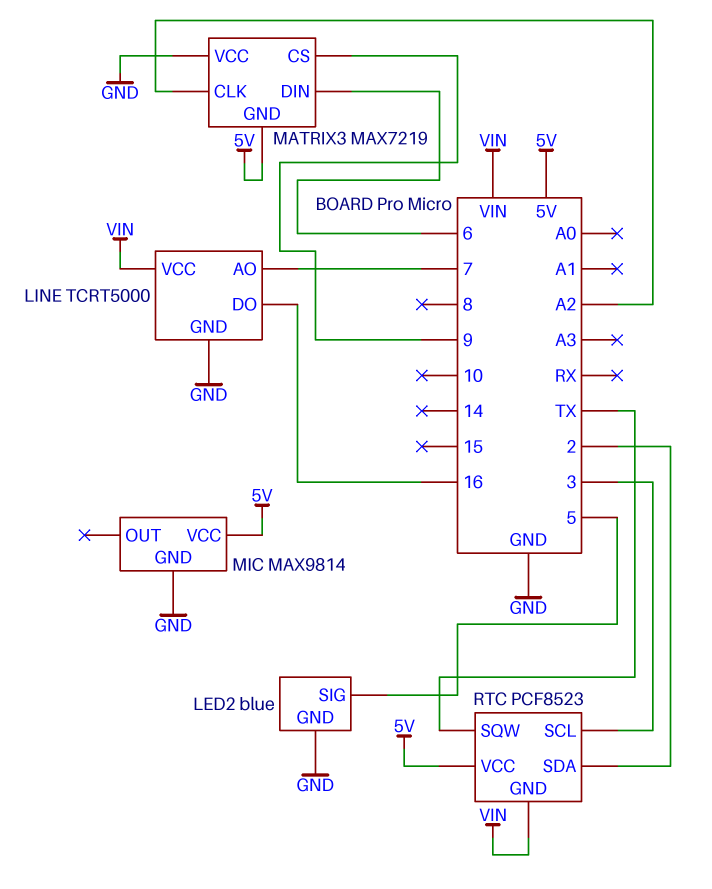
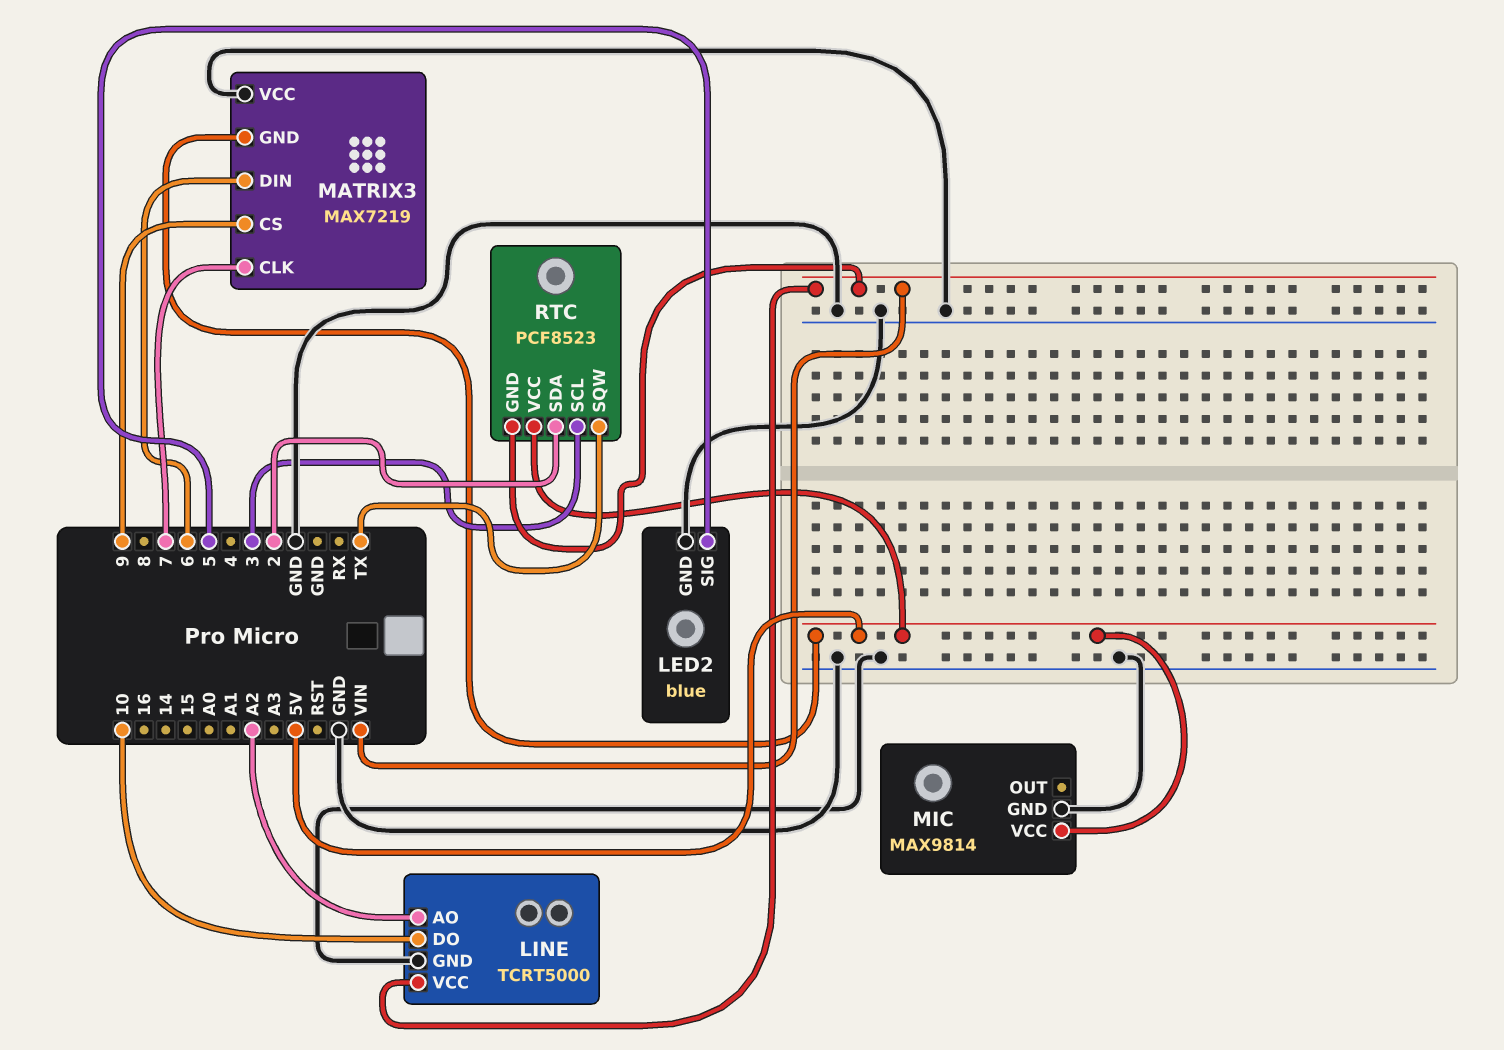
LINE pin AO: 7 -> A2
LINE pin DO: 16 -> 10
MATRIX3 pin CLK: A2 -> 7

